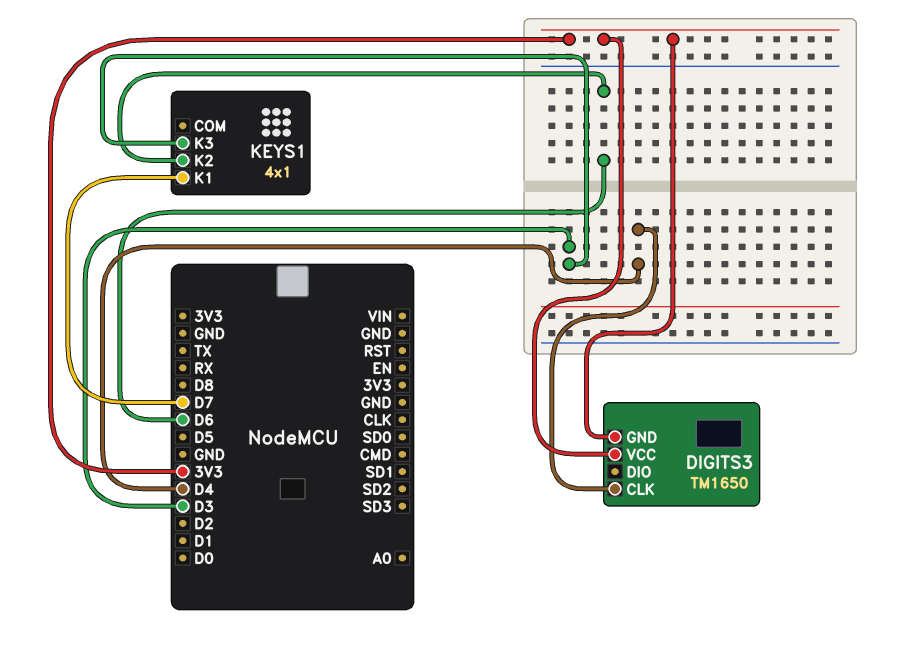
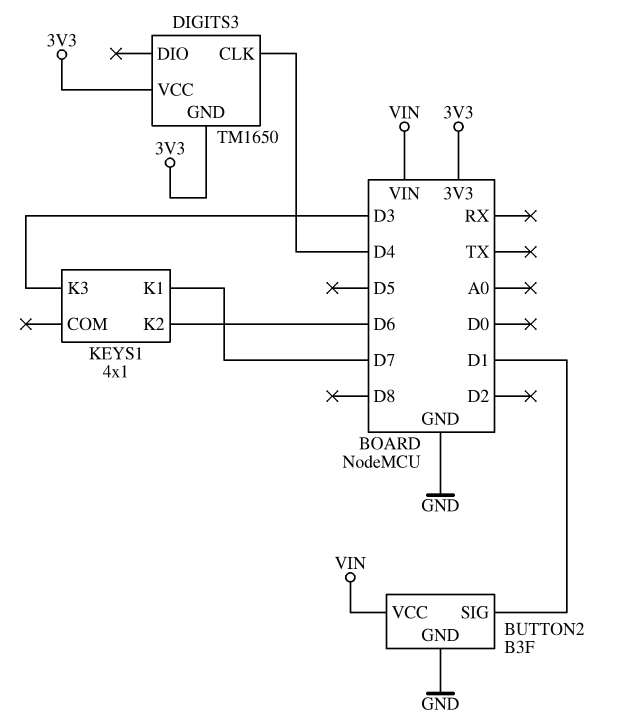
BUTTON2: none -> B3F
BUTTON2 pin GND: none -> GND
BUTTON2 pin SIG: none -> D1
BUTTON2 pin VCC: none -> VIN

